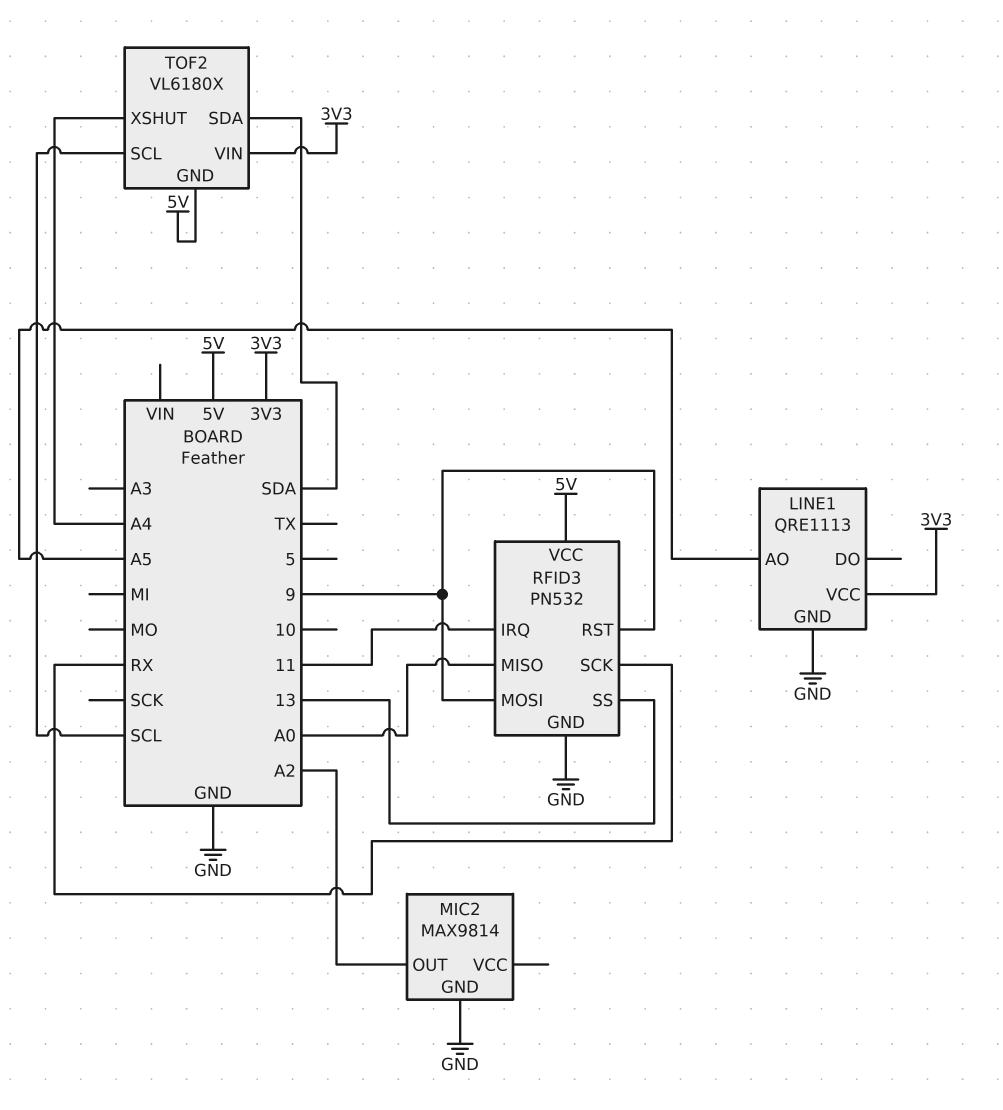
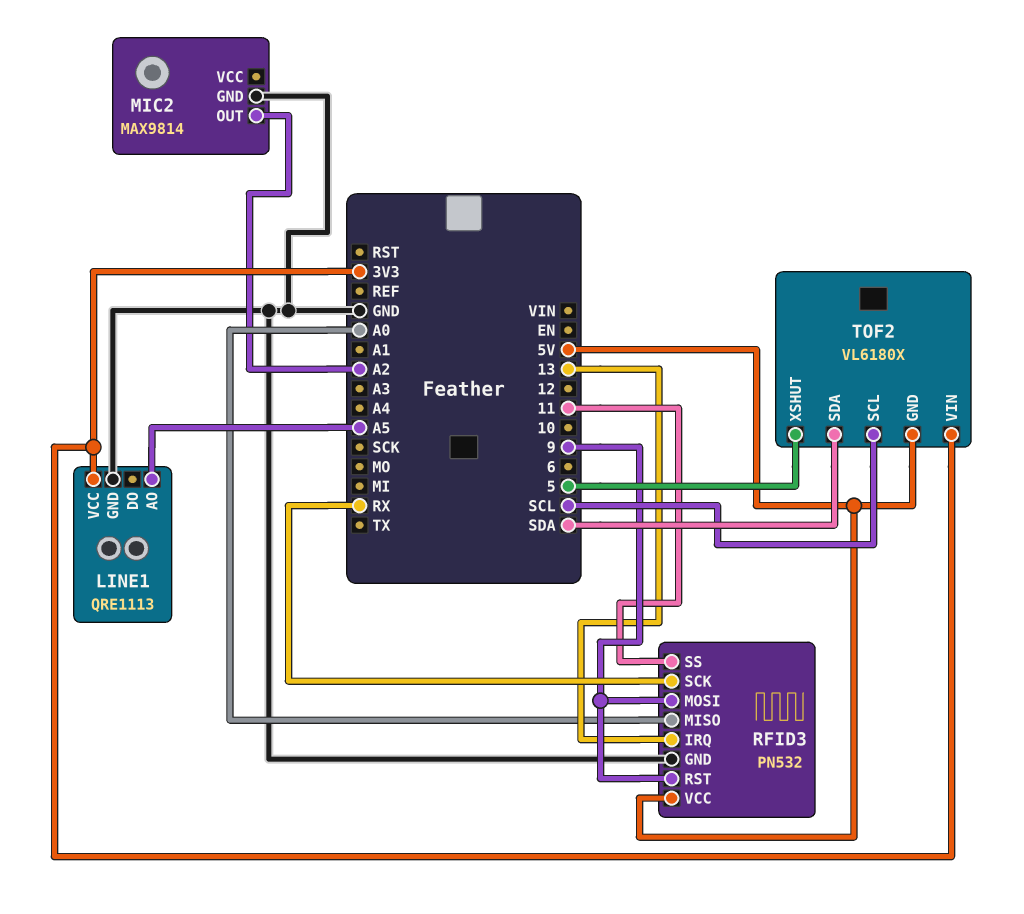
RFID3 pin IRQ: 11 -> 13
RFID3 pin SS: 13 -> 11
TOF2 pin XSHUT: A4 -> 5

